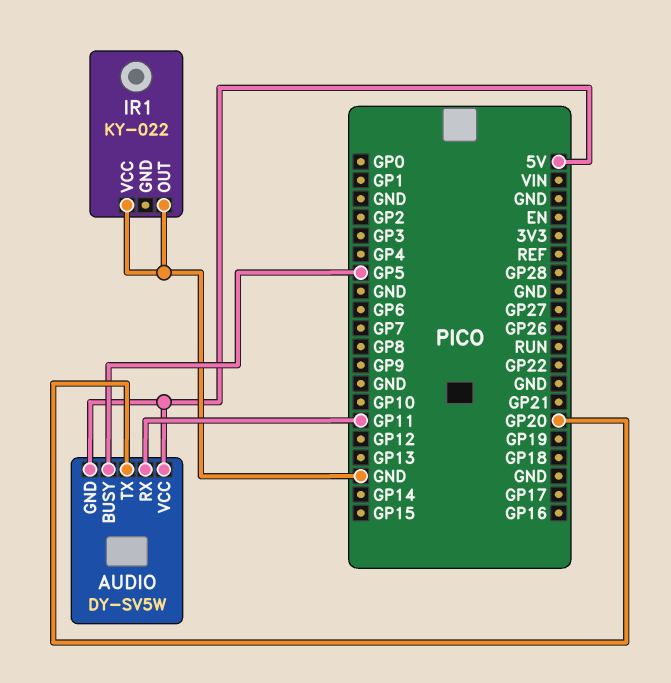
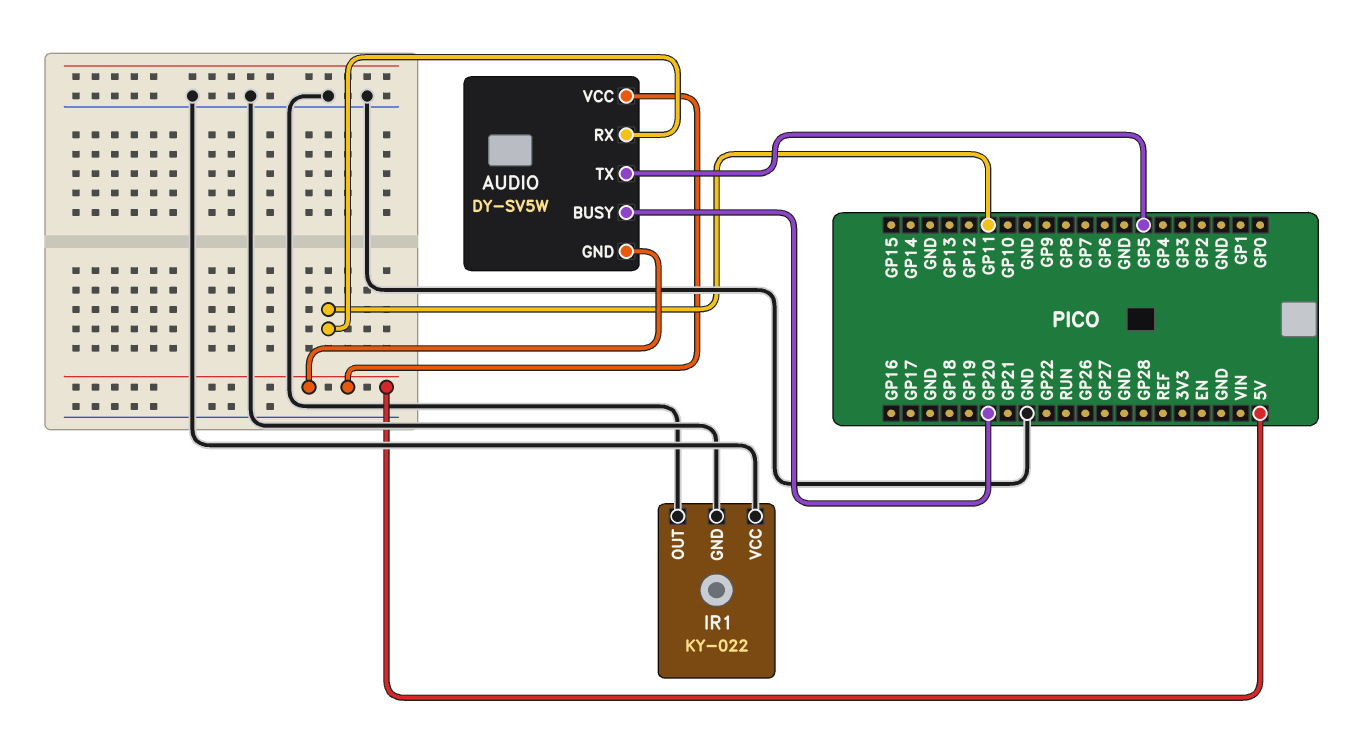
AUDIO pin BUSY: GP5 -> GP20
AUDIO pin TX: GP20 -> GP5
IR1 pin GND: none -> GND

